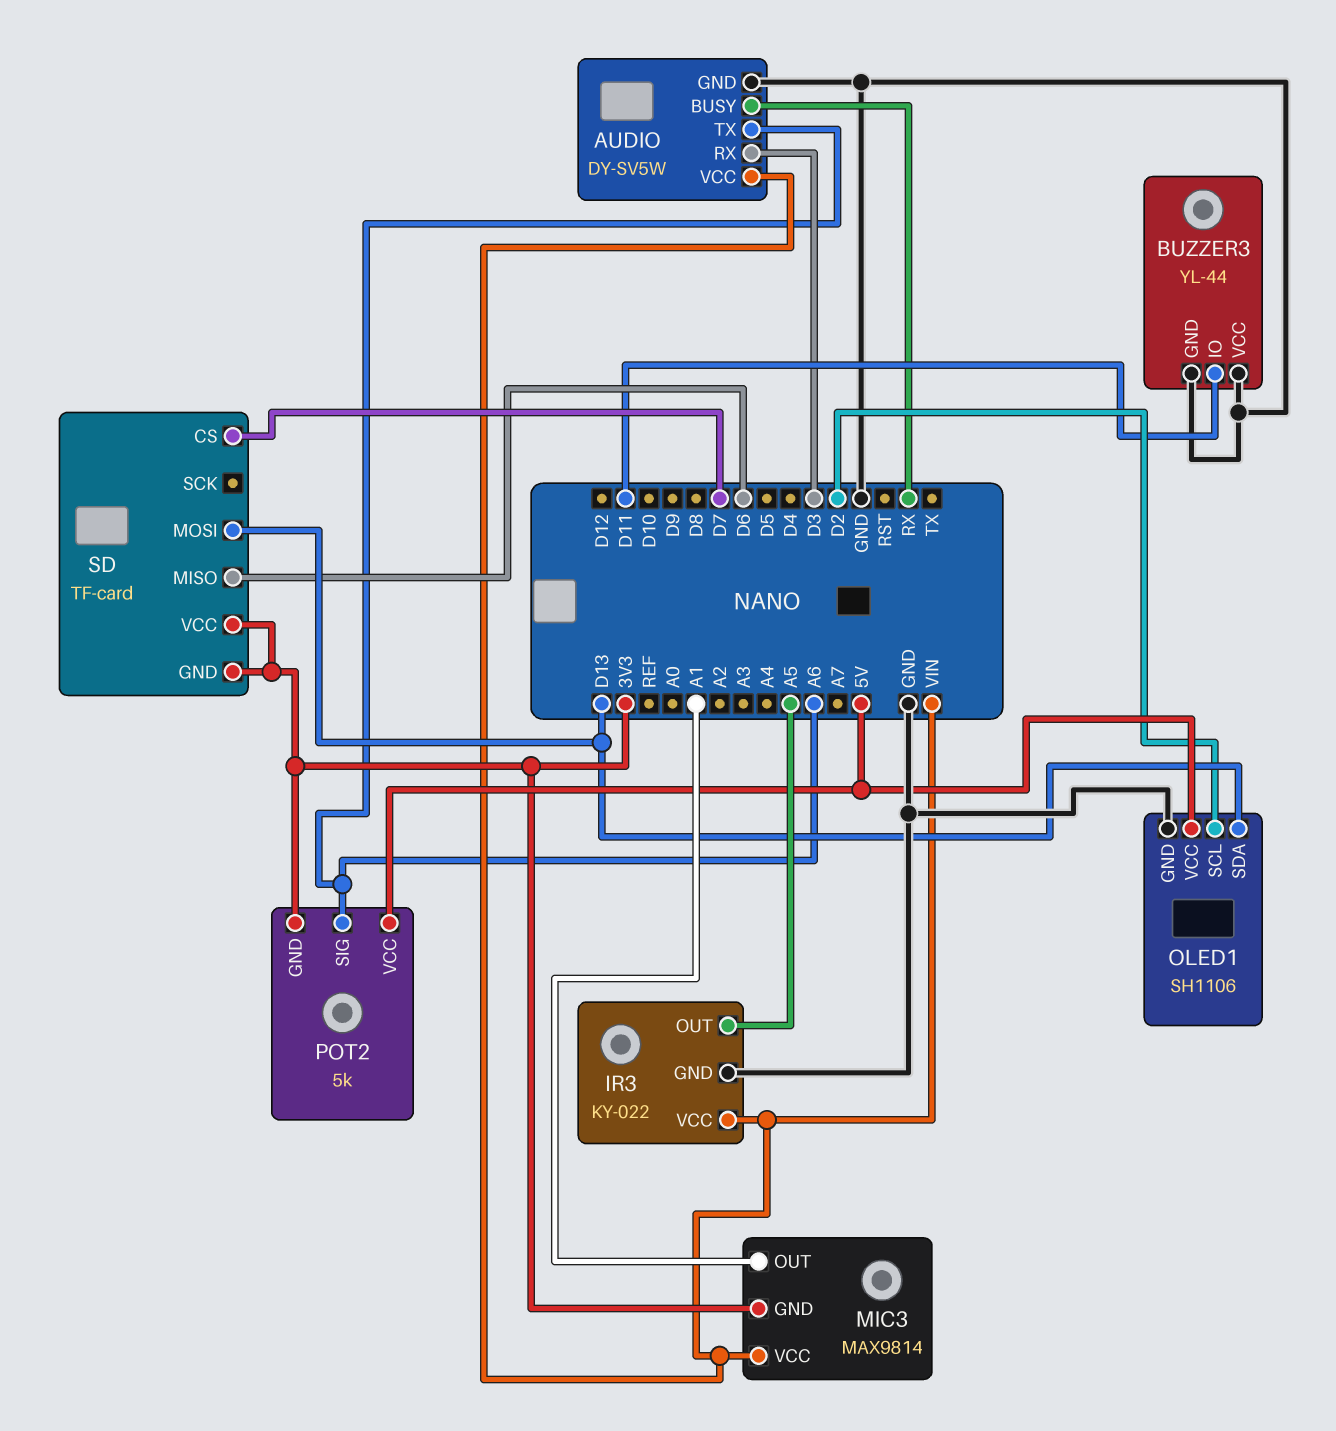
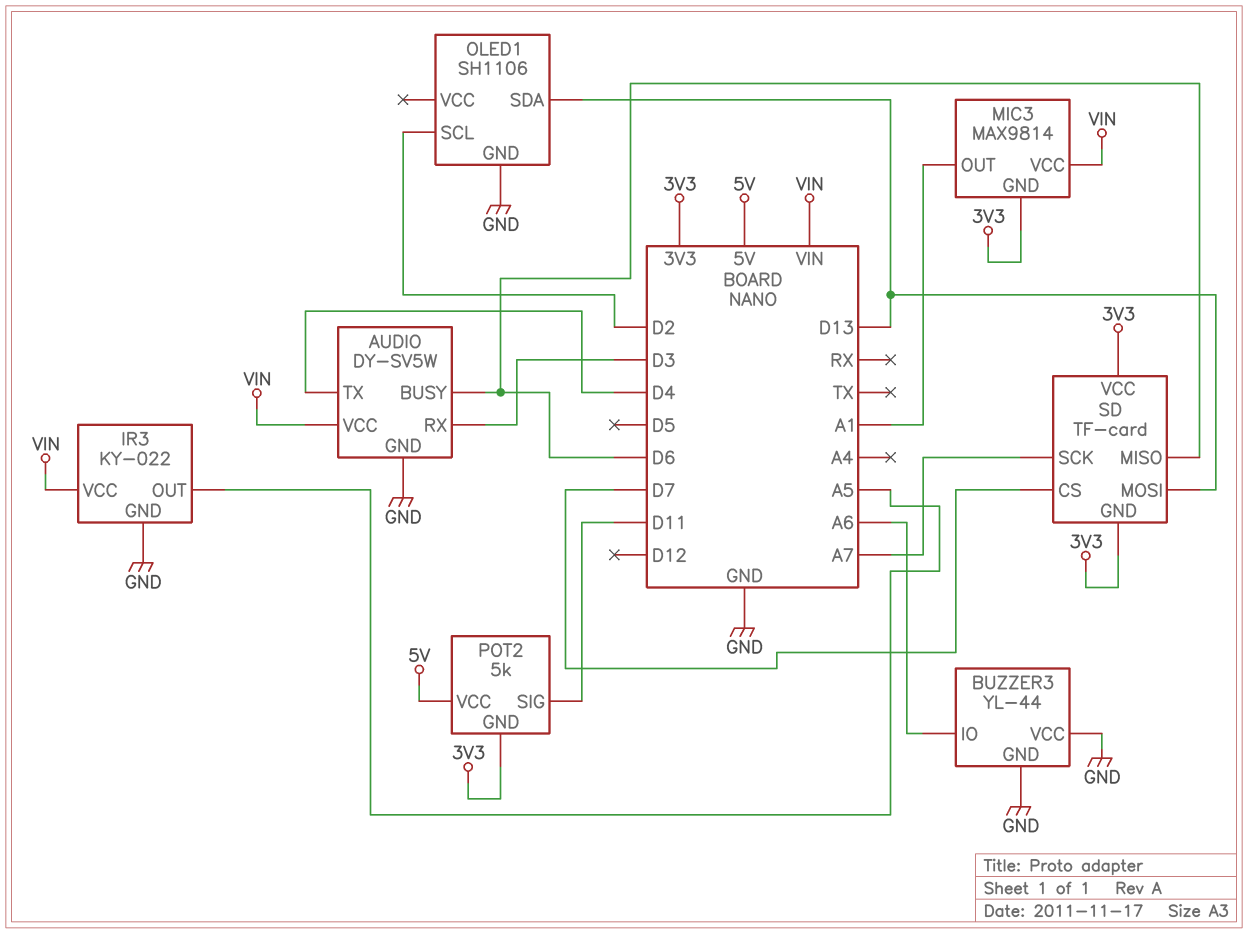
AUDIO pin BUSY: RX -> D6
AUDIO pin TX: A6 -> D4
BUZZER3 pin IO: D11 -> A6
OLED1 pin VCC: 5V -> none
POT2 pin SIG: A6 -> D11
SD pin SCK: none -> A7

